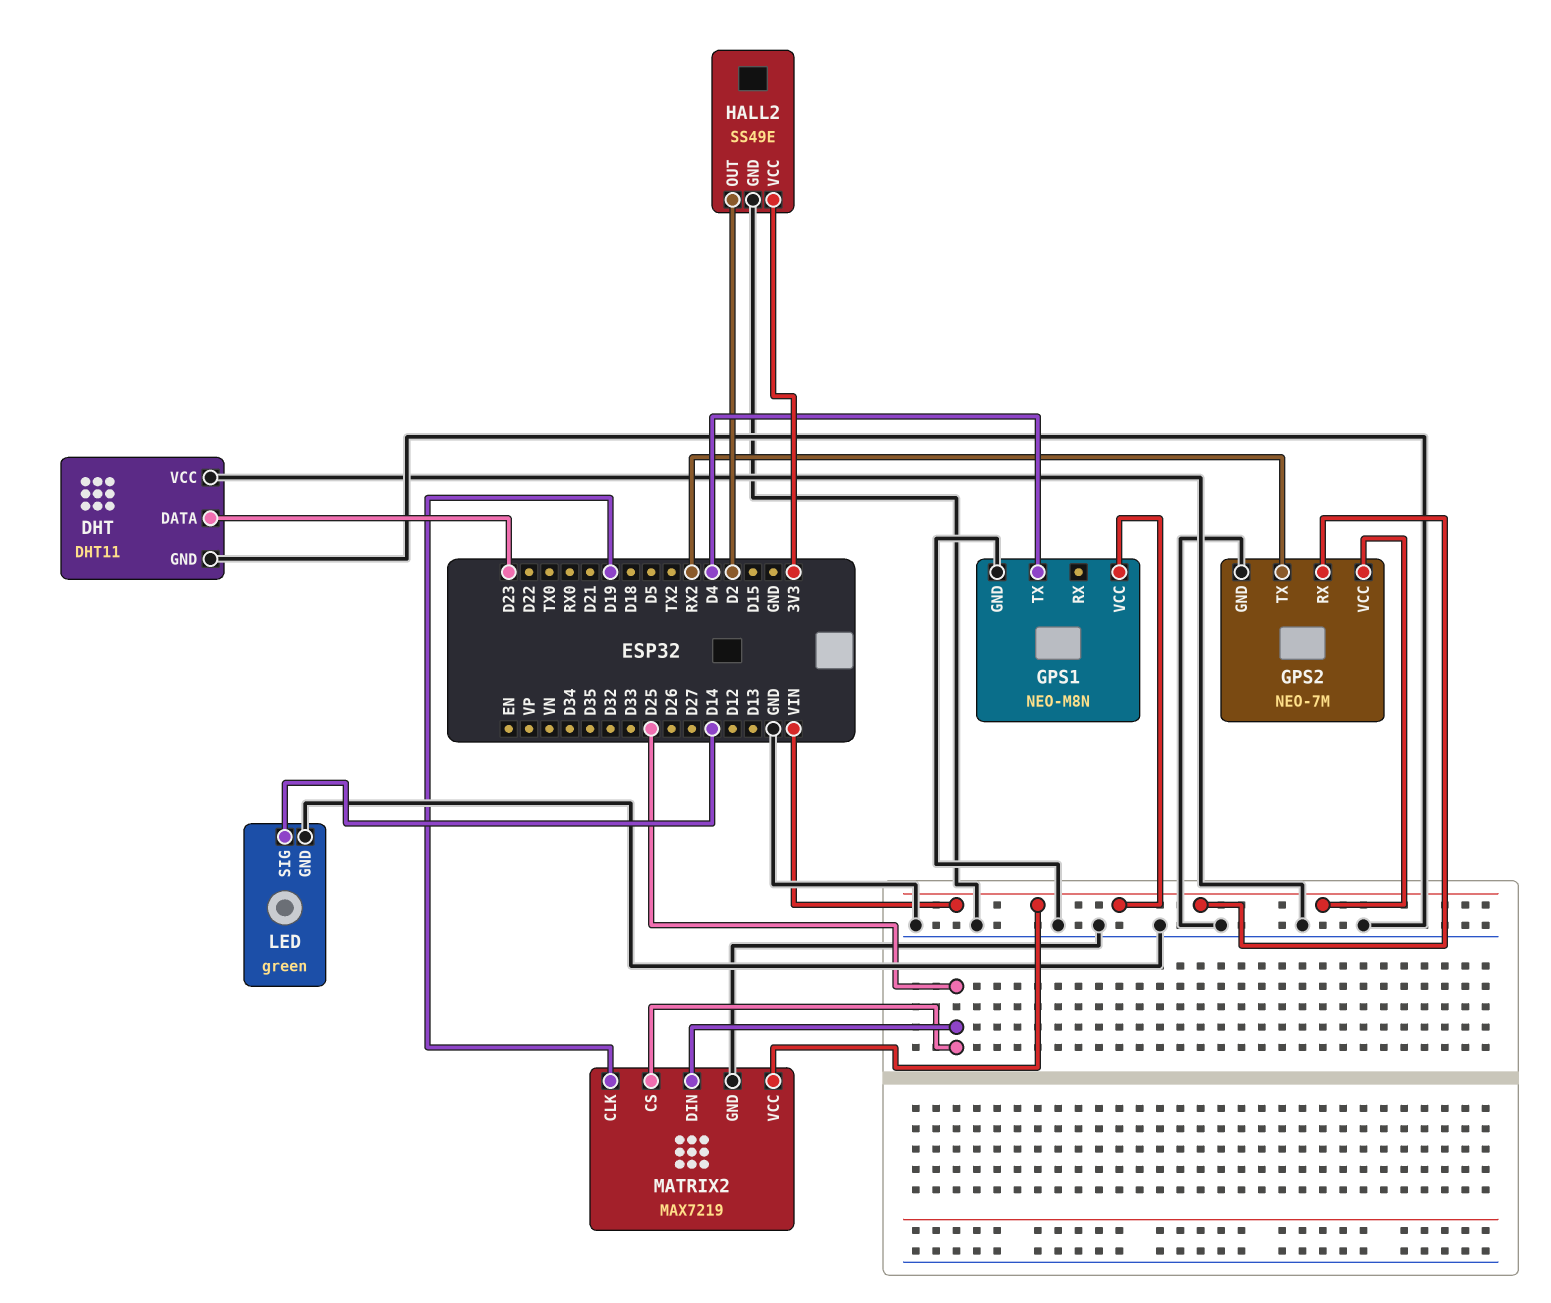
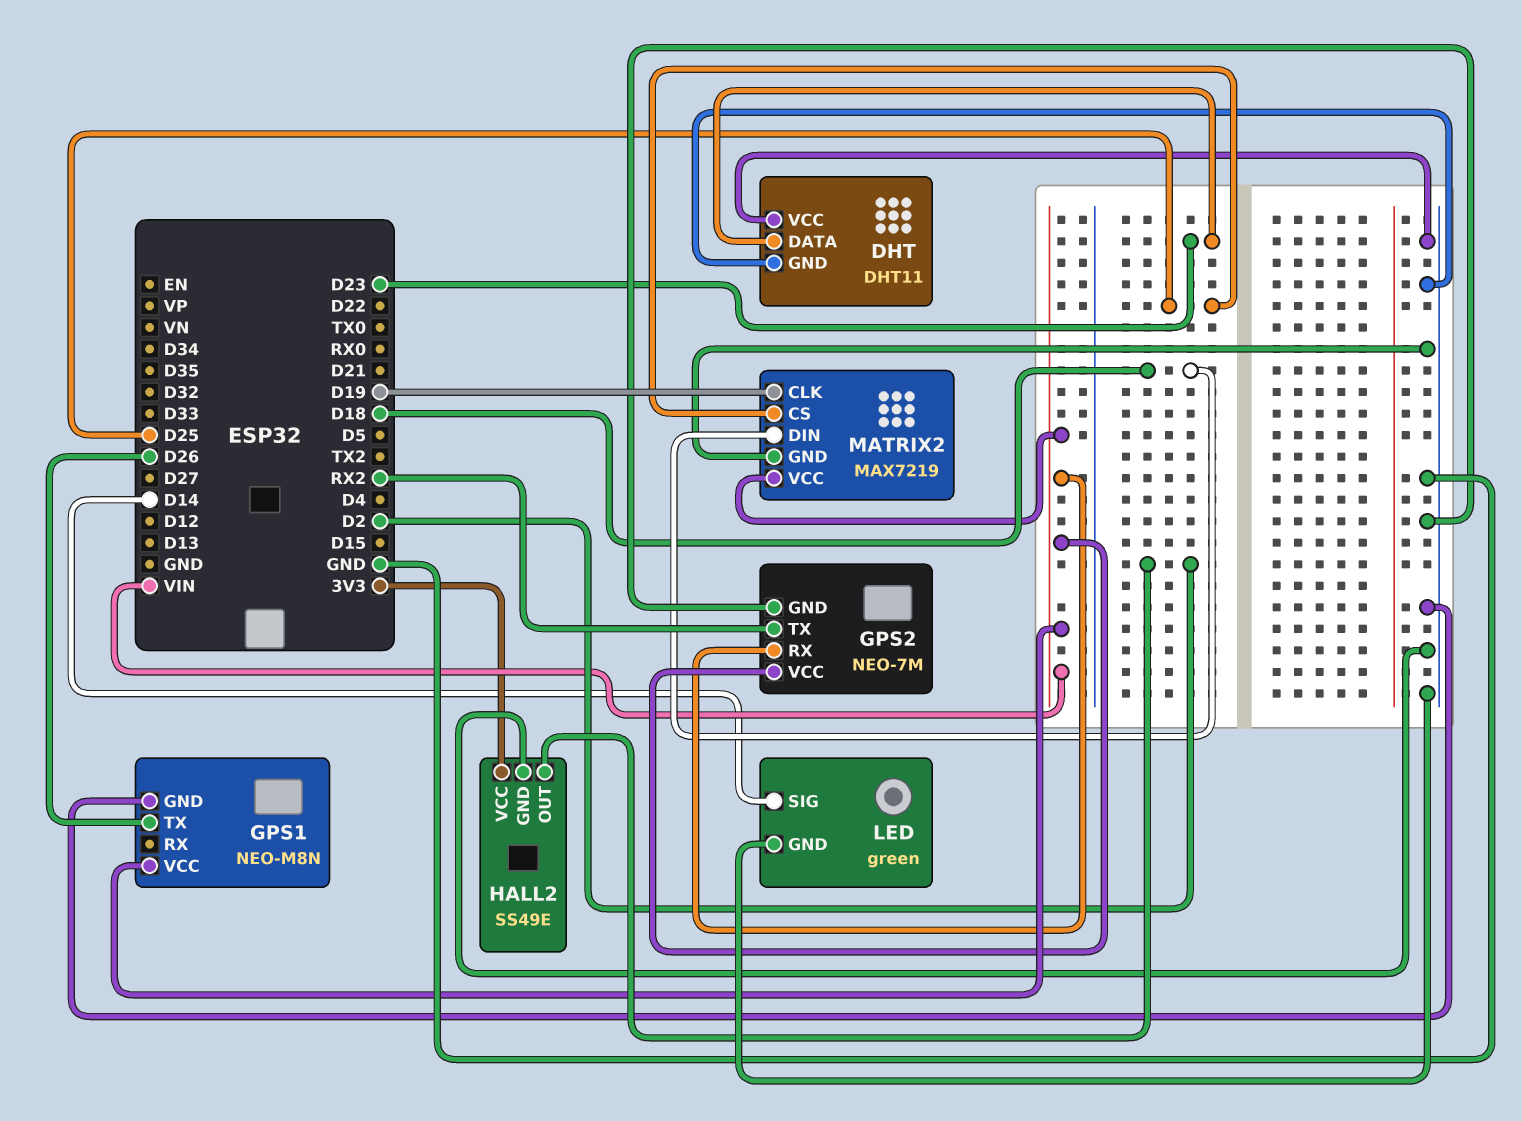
GPS1 pin TX: D4 -> D26
MATRIX2 pin DIN: D25 -> D18

